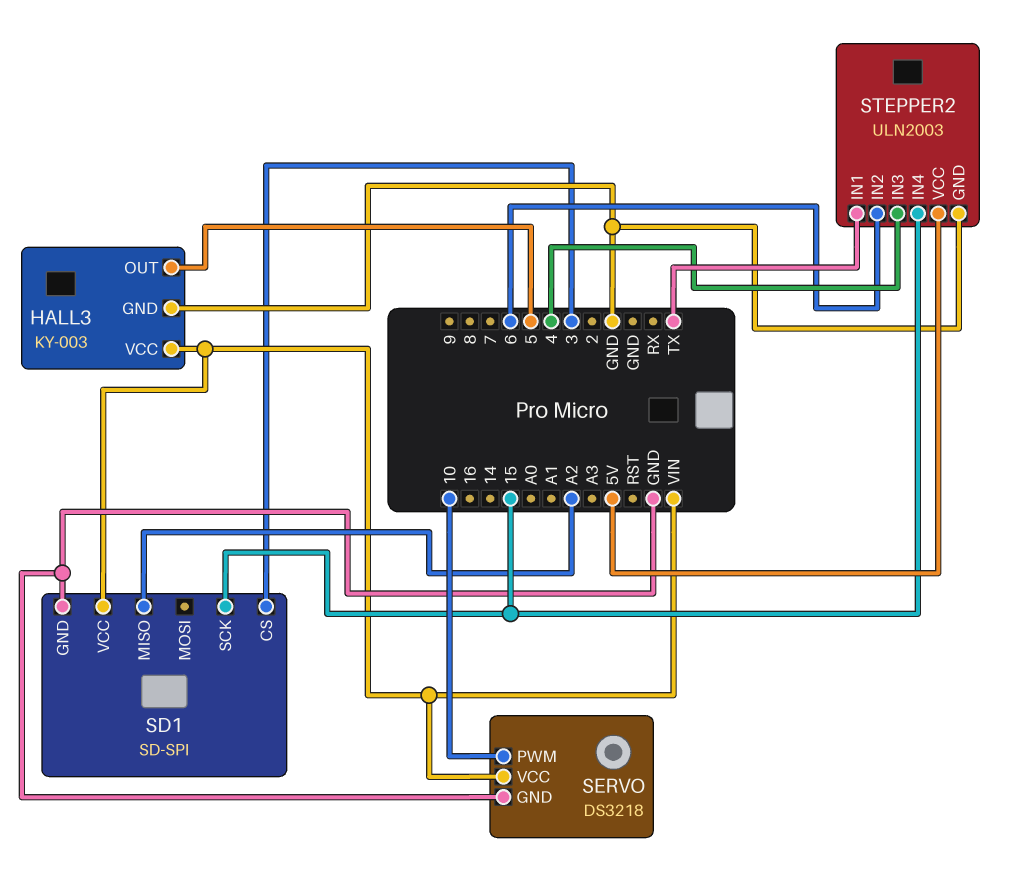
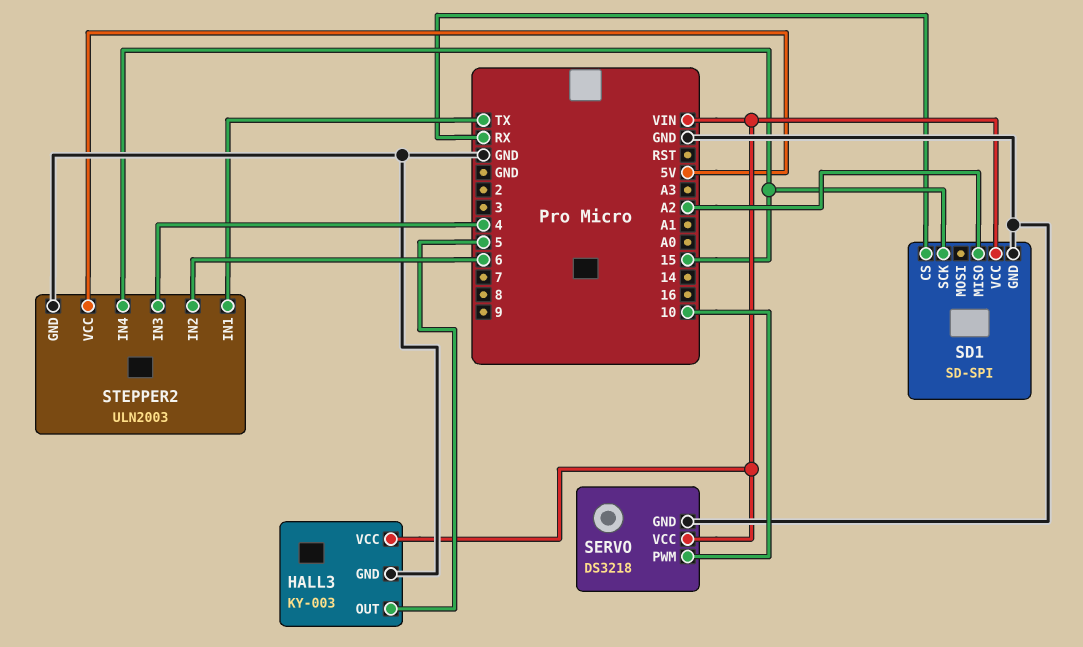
SD1 pin CS: 3 -> RX

